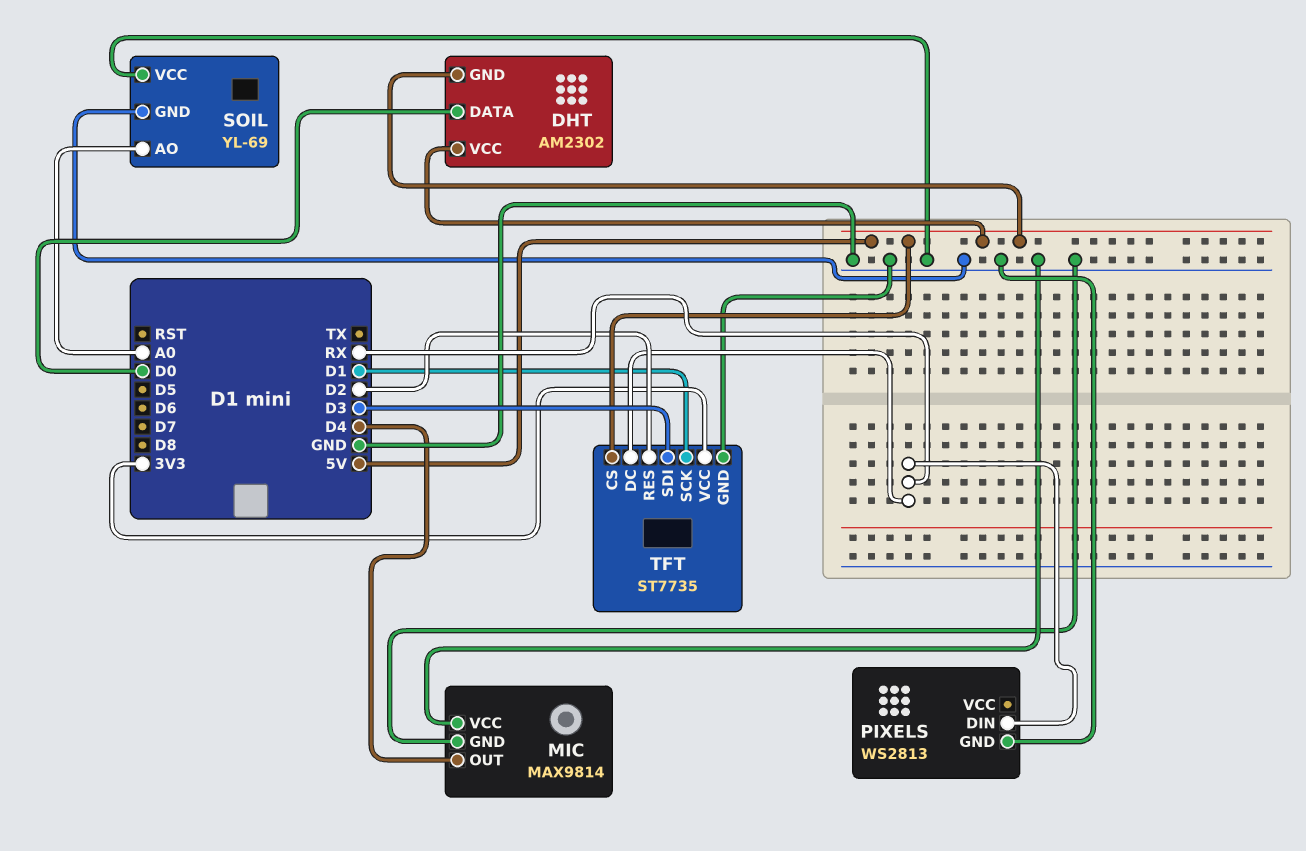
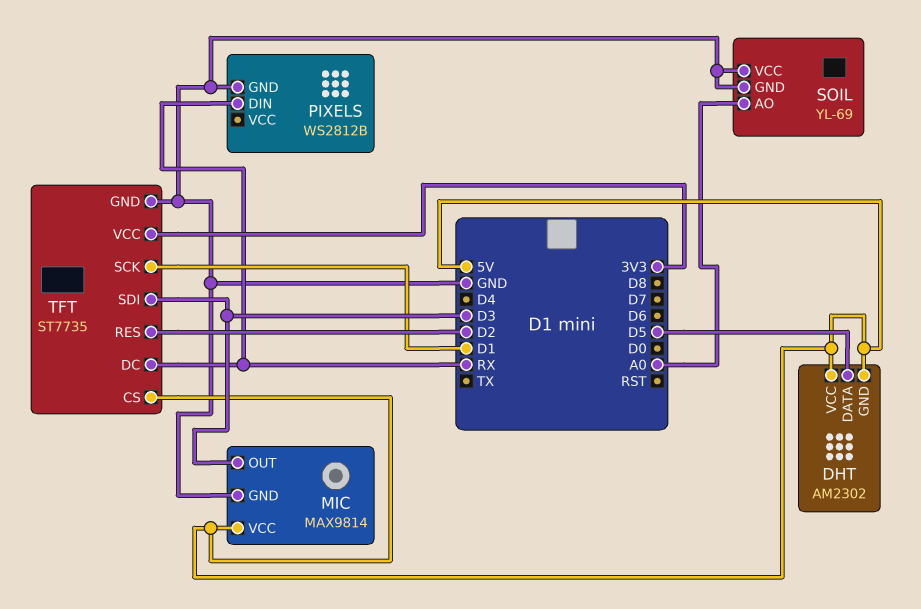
DHT pin DATA: D0 -> D5
MIC pin OUT: D4 -> D3
MIC pin VCC: GND -> 5V
PIXELS: WS2813 -> WS2812B

